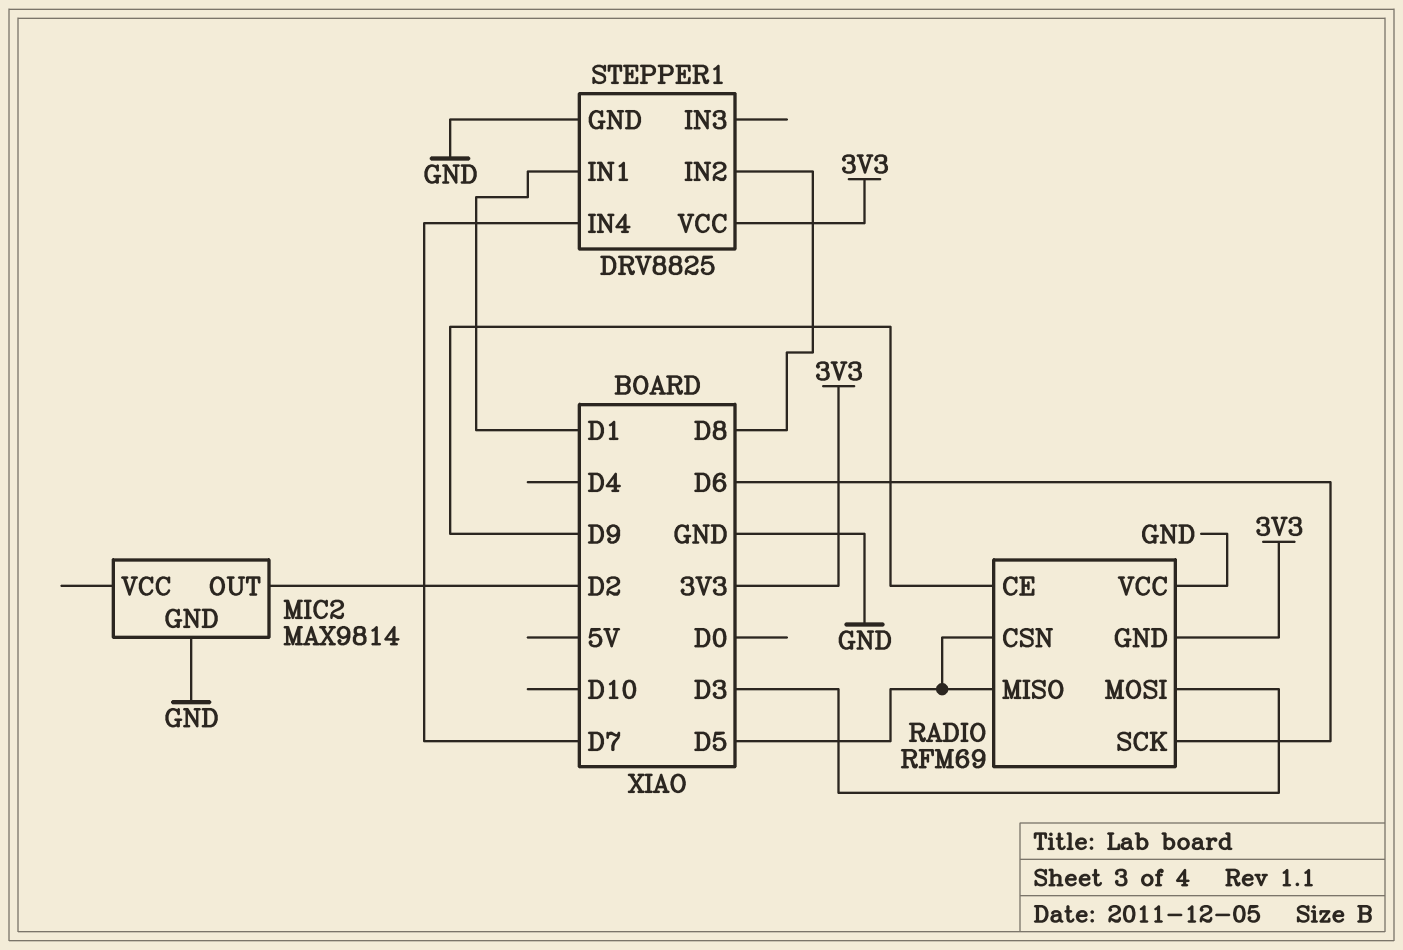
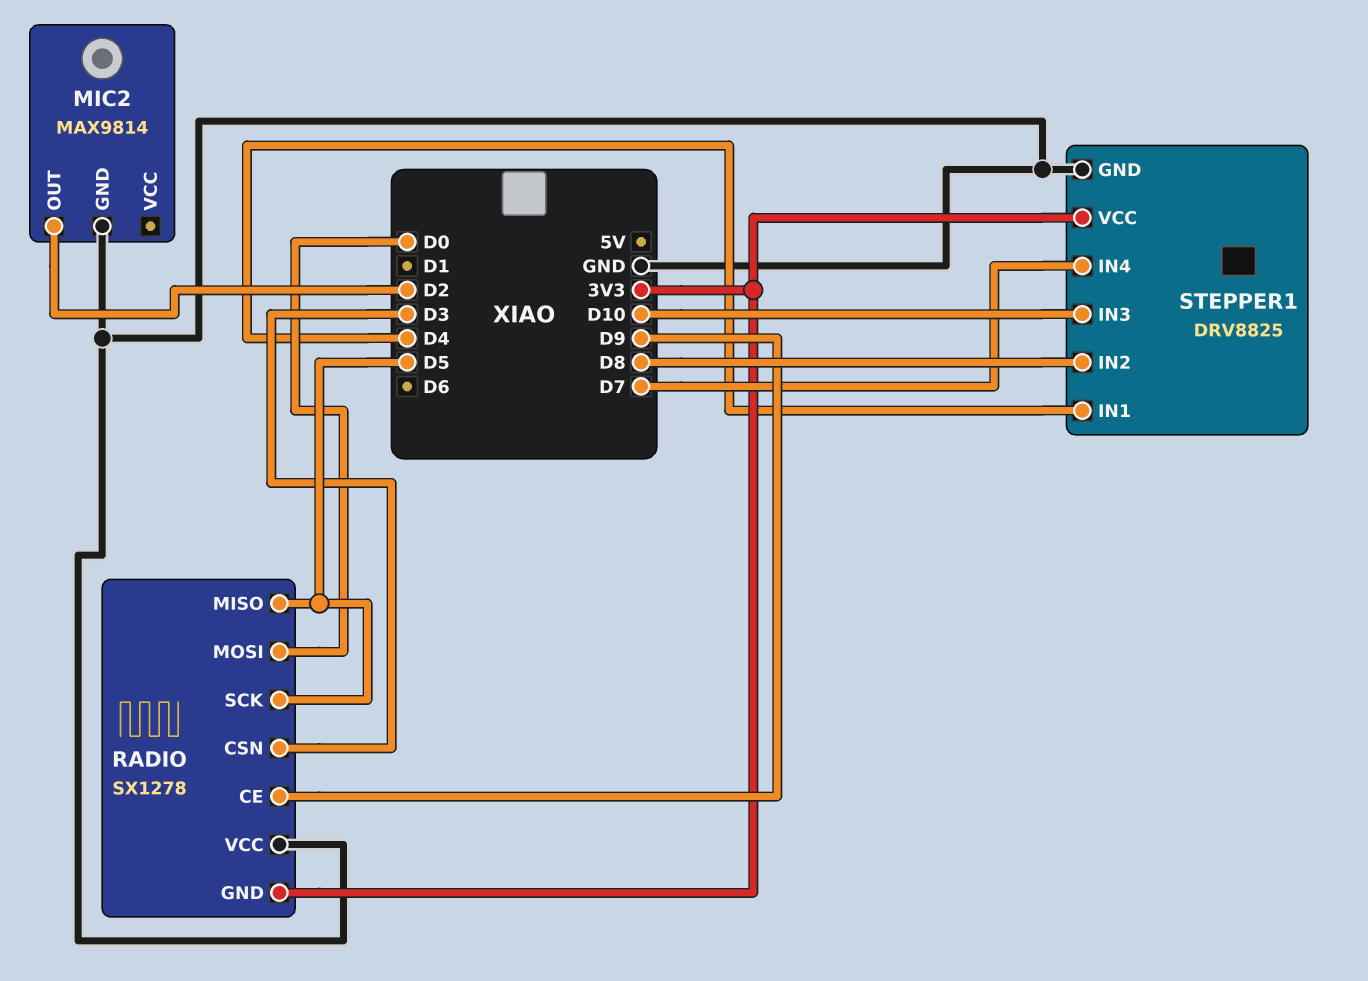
RADIO: RFM69 -> SX1278
RADIO pin CSN: D5 -> D3
RADIO pin MOSI: D3 -> D0
RADIO pin SCK: D6 -> D5
STEPPER1 pin IN1: D1 -> D4
STEPPER1 pin IN3: none -> D10

